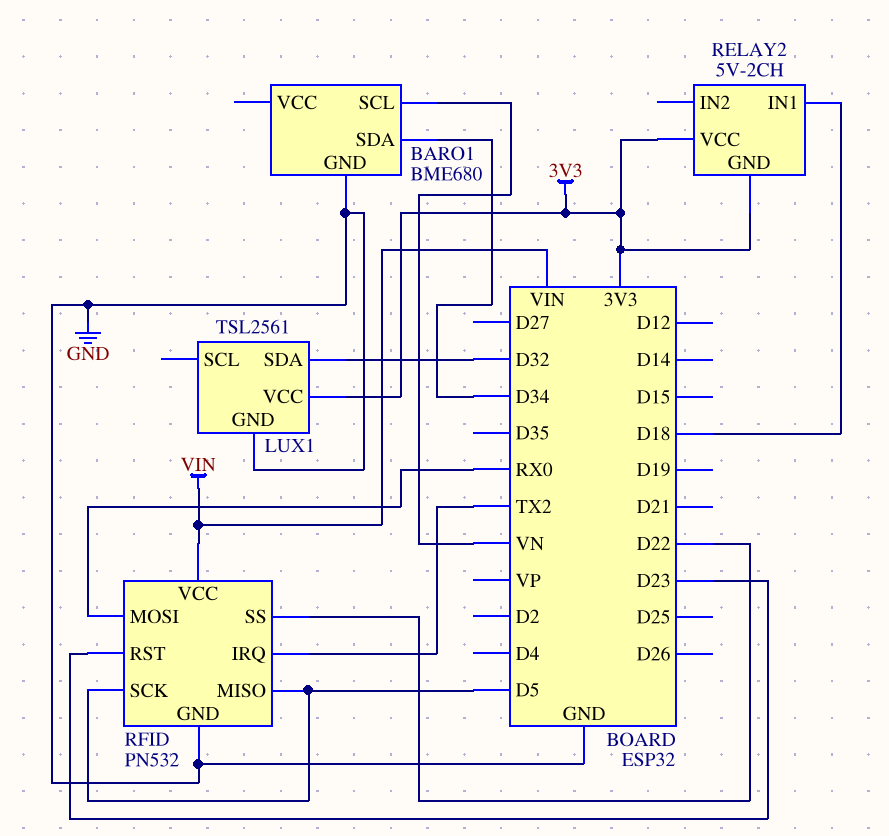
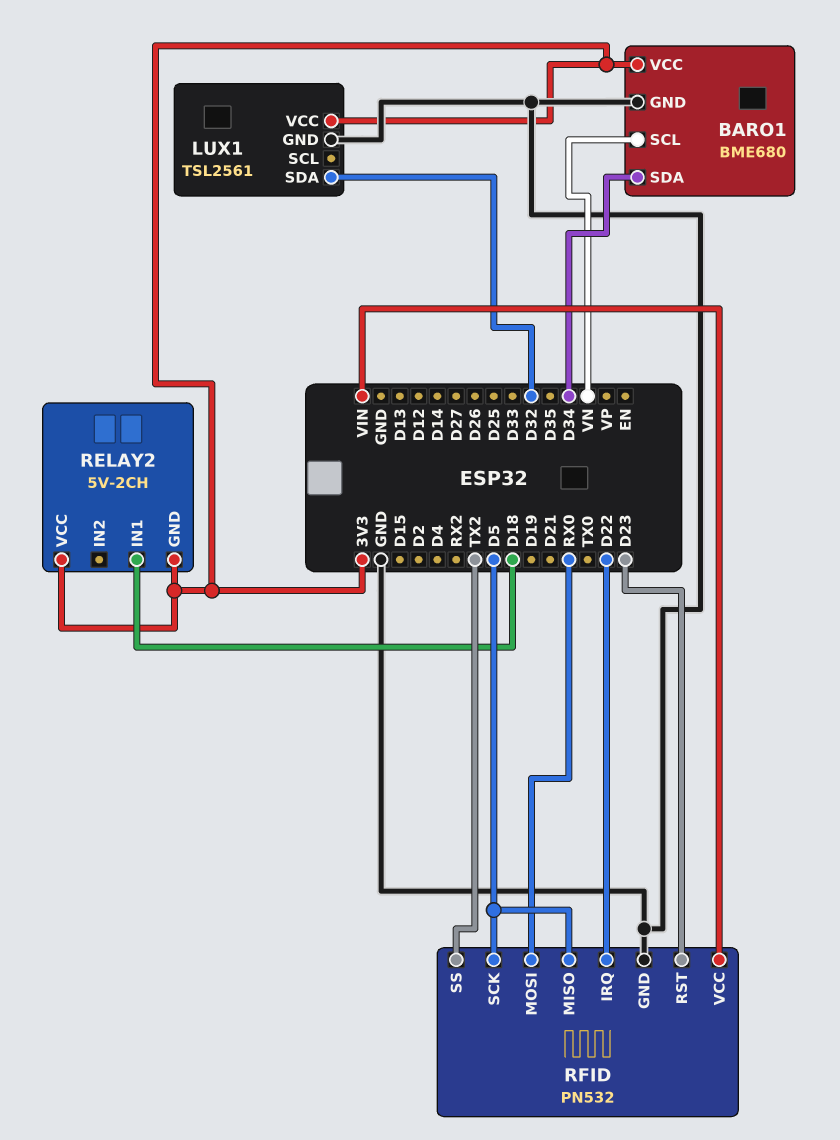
BARO1 pin VCC: none -> 3V3
RFID pin IRQ: TX2 -> D22
RFID pin SS: D22 -> TX2

